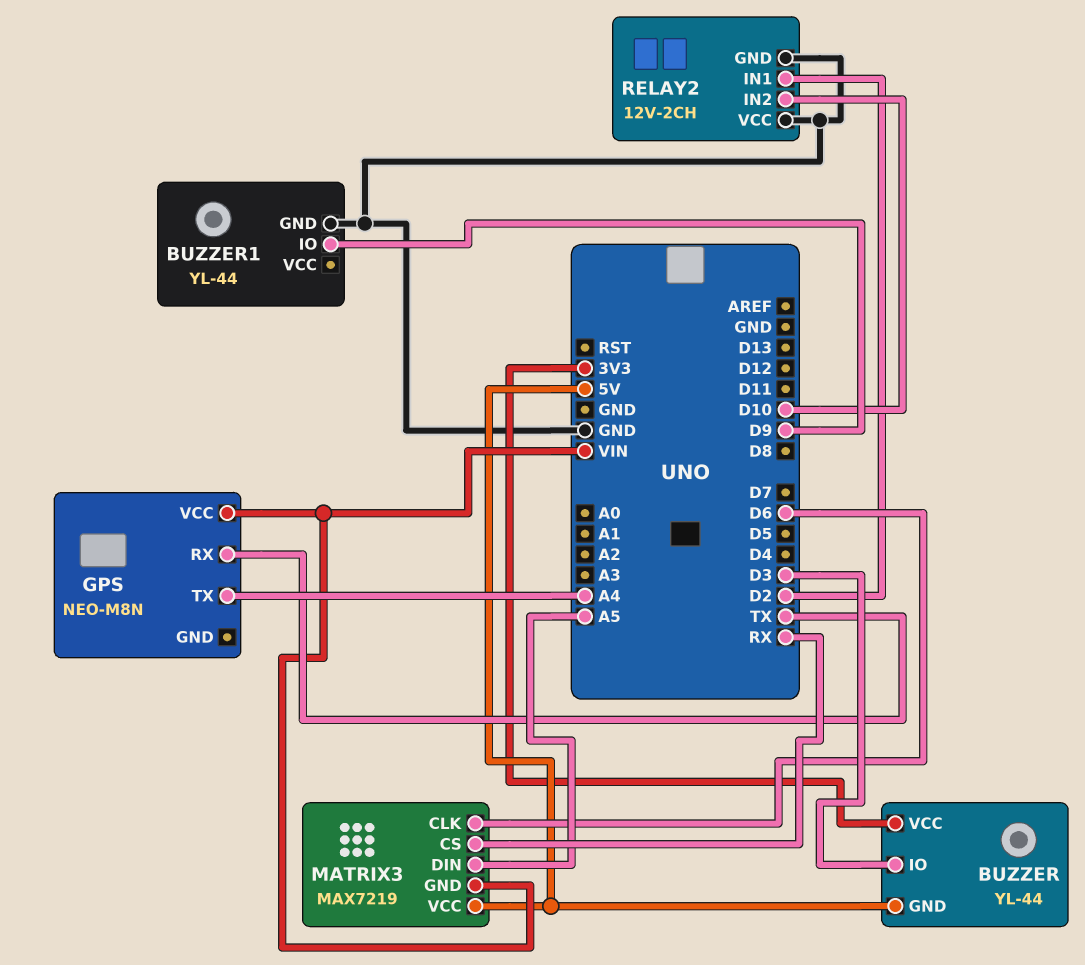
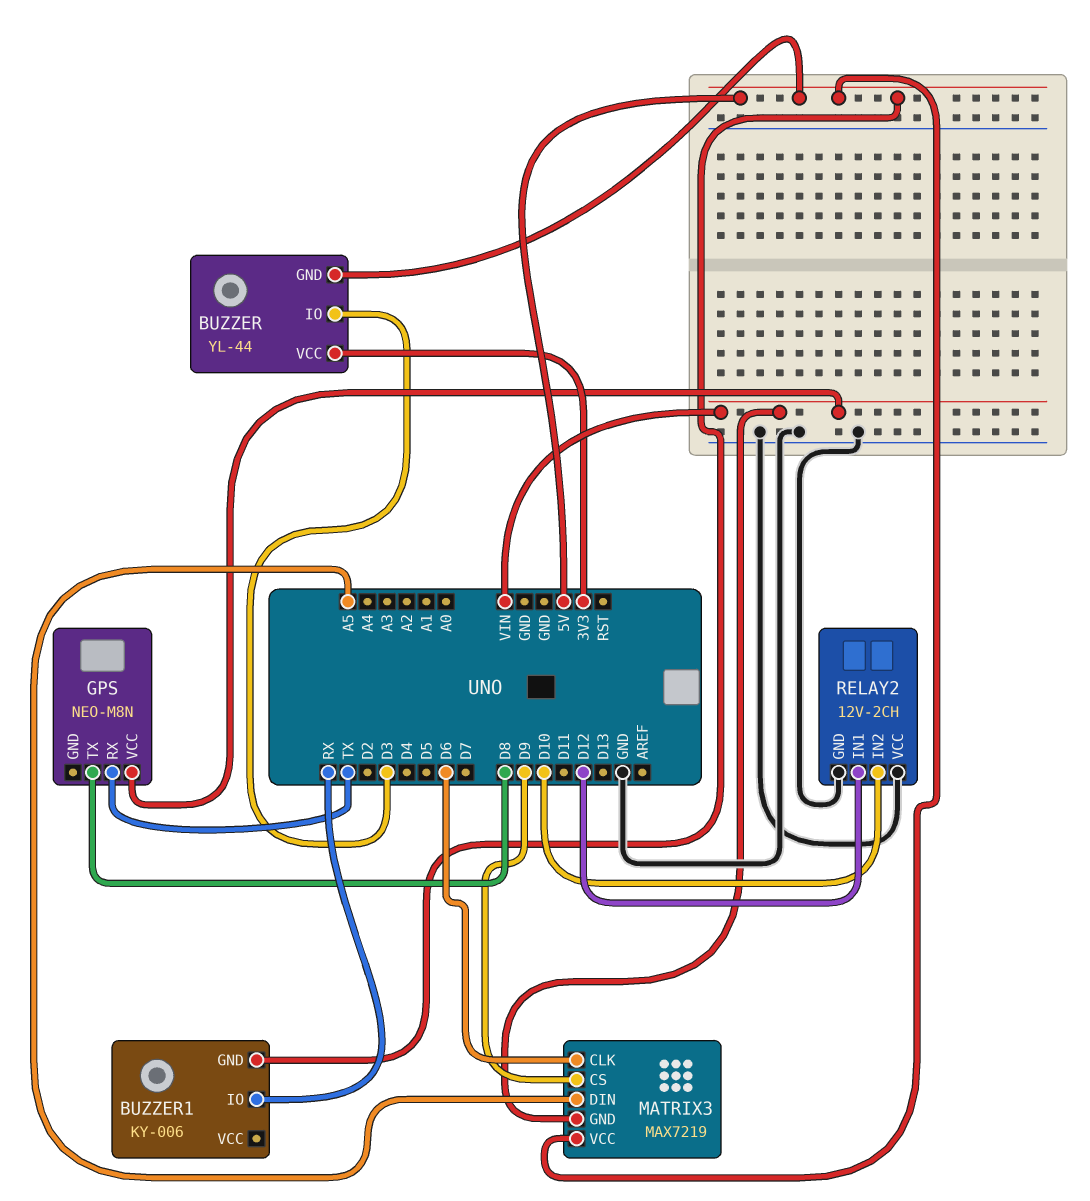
BUZZER1: YL-44 -> KY-006
BUZZER1 pin GND: GND -> 5V
BUZZER1 pin IO: D9 -> RX
GPS pin TX: A4 -> D8
MATRIX3 pin CS: RX -> D9
RELAY2 pin IN1: D2 -> D12

